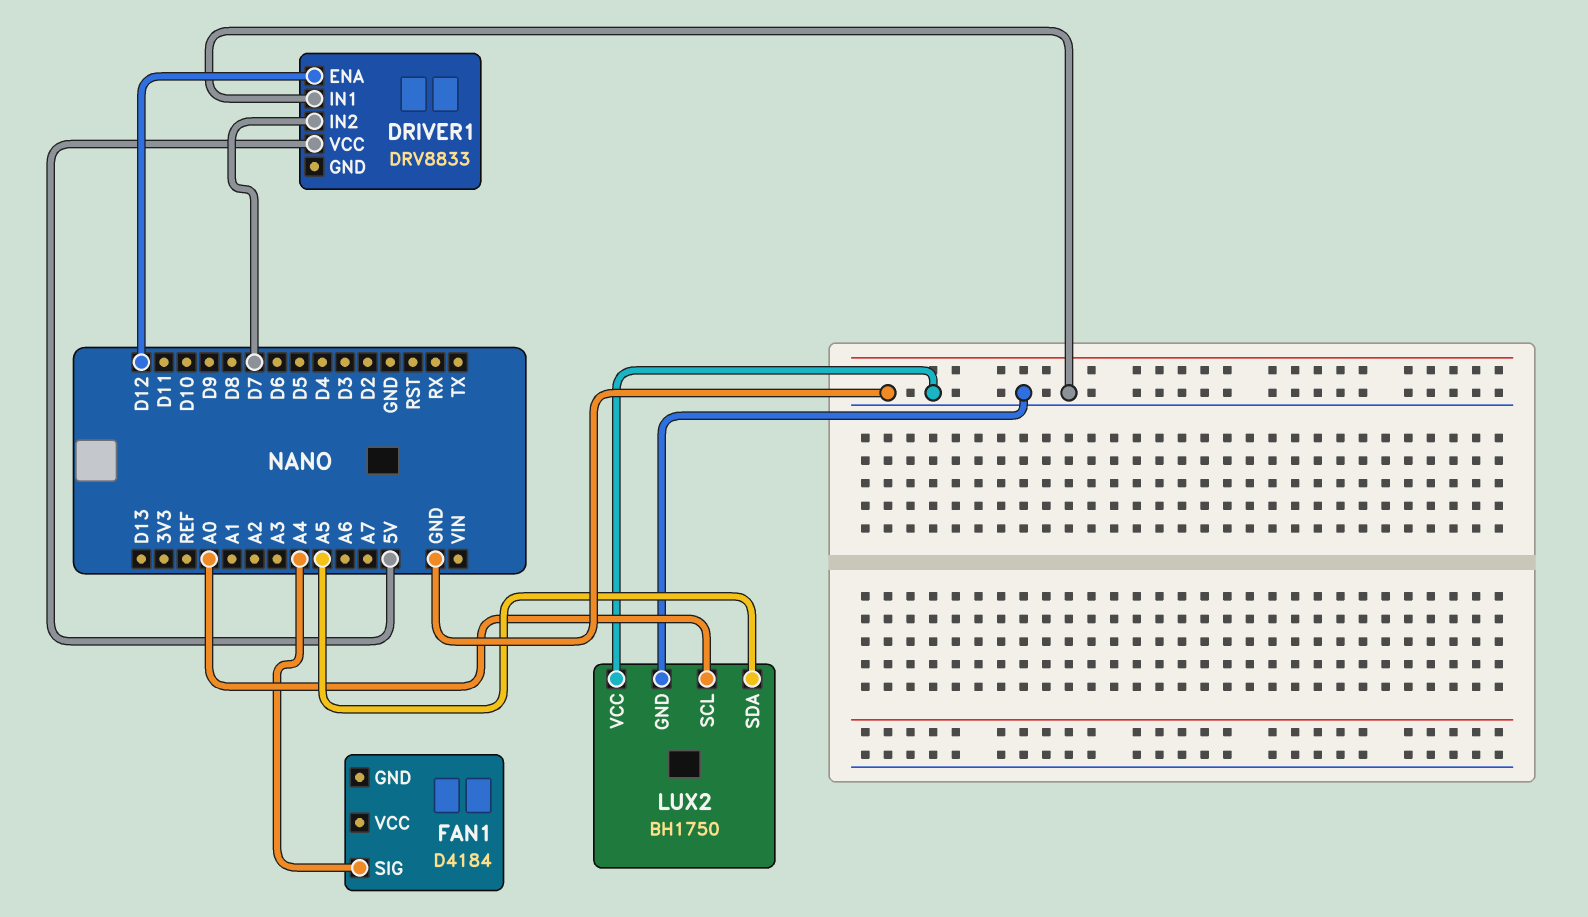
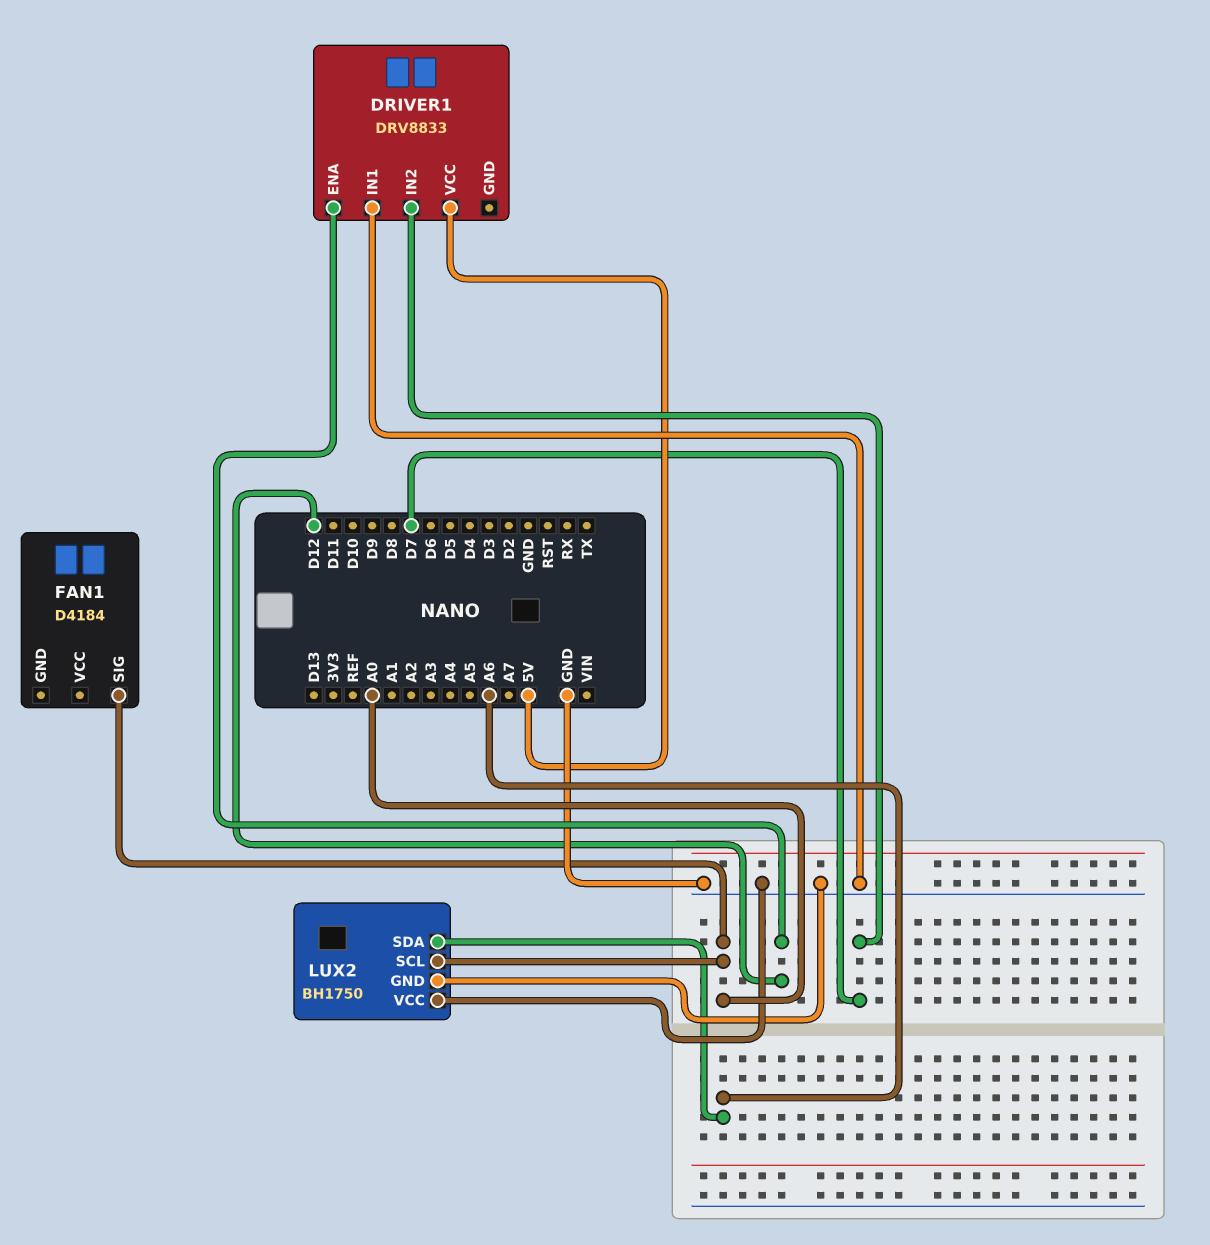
FAN1 pin SIG: A4 -> A0
LUX2 pin SDA: A5 -> A6

